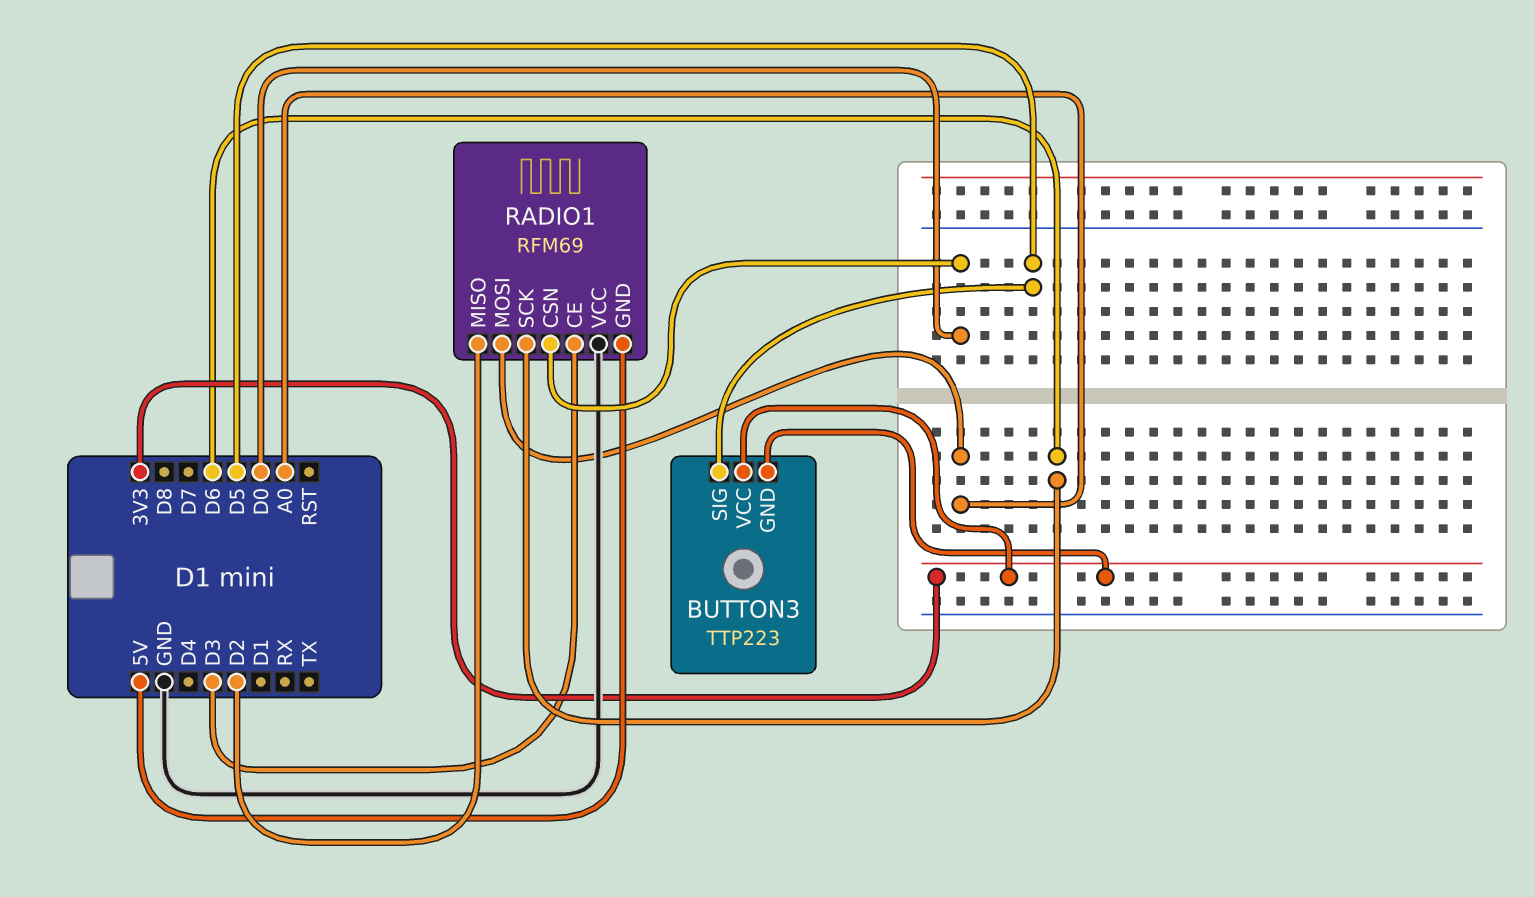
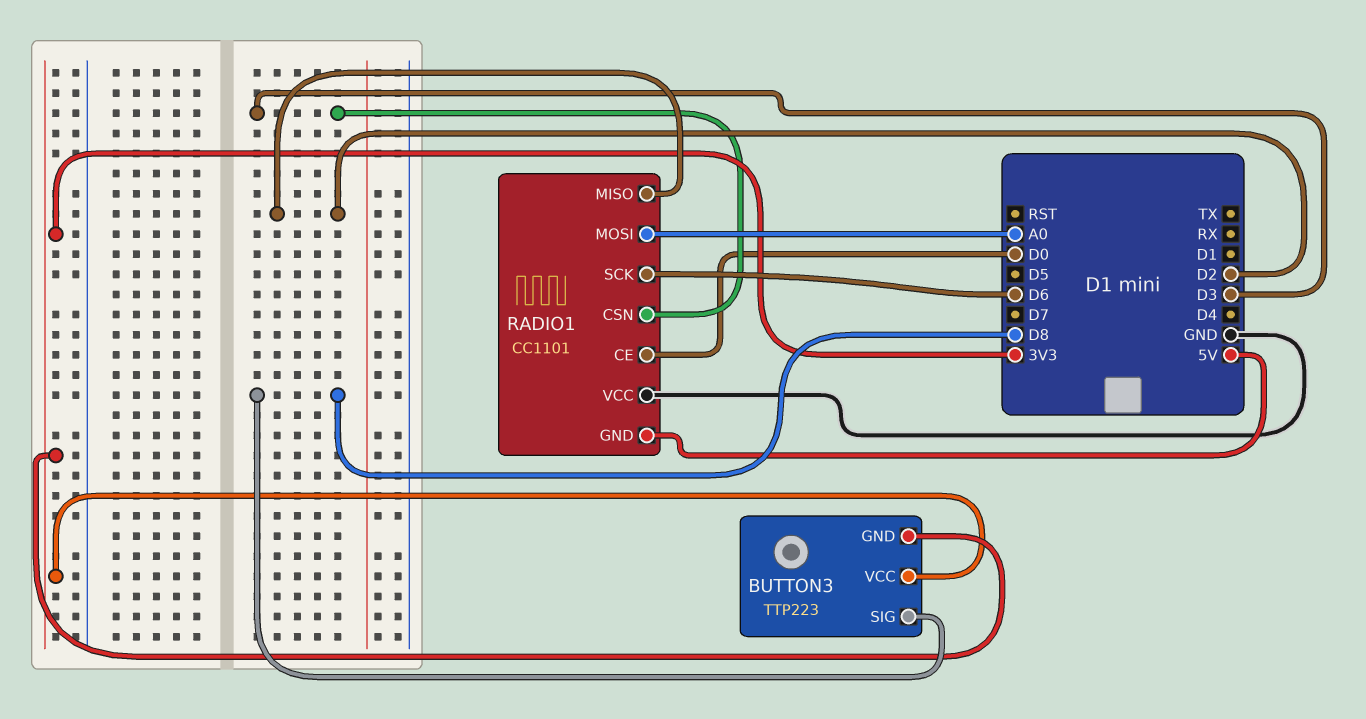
BUTTON3 pin SIG: D5 -> D8
RADIO1: RFM69 -> CC1101
RADIO1 pin CE: D3 -> D0
RADIO1 pin CSN: D0 -> D3

